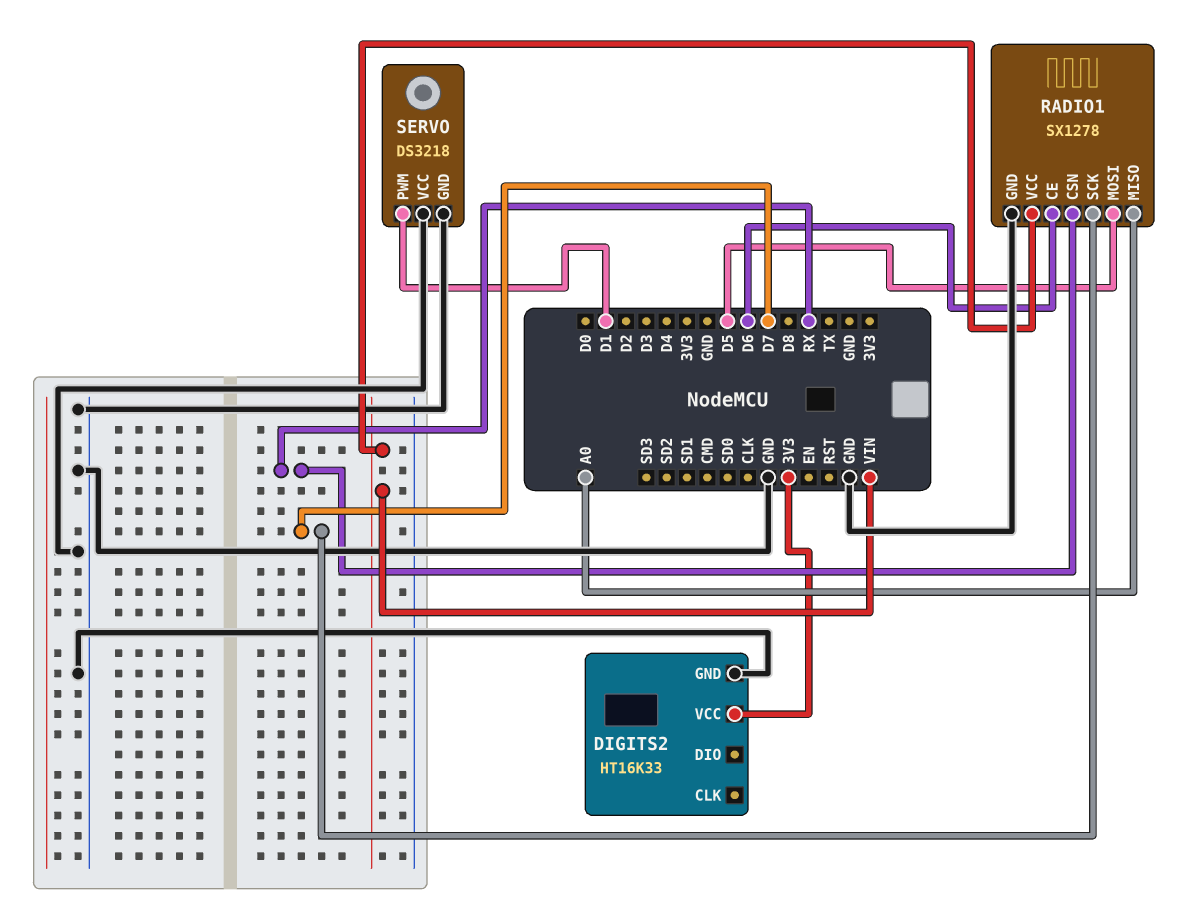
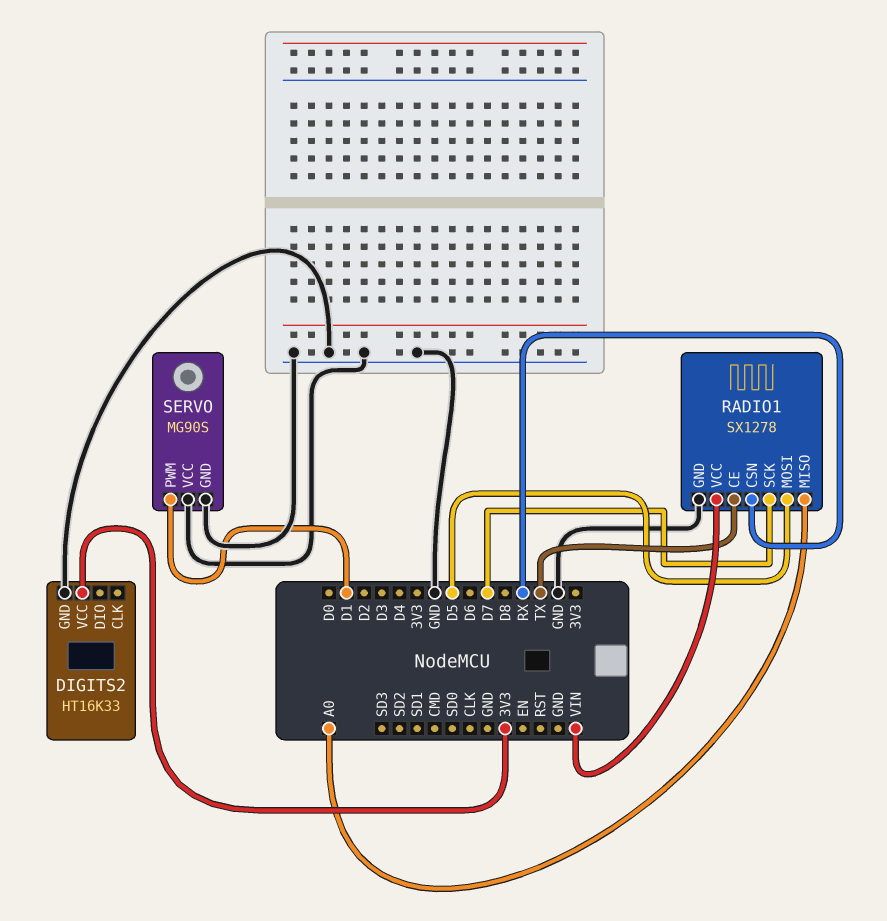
RADIO1 pin CE: D6 -> TX
SERVO: DS3218 -> MG90S

